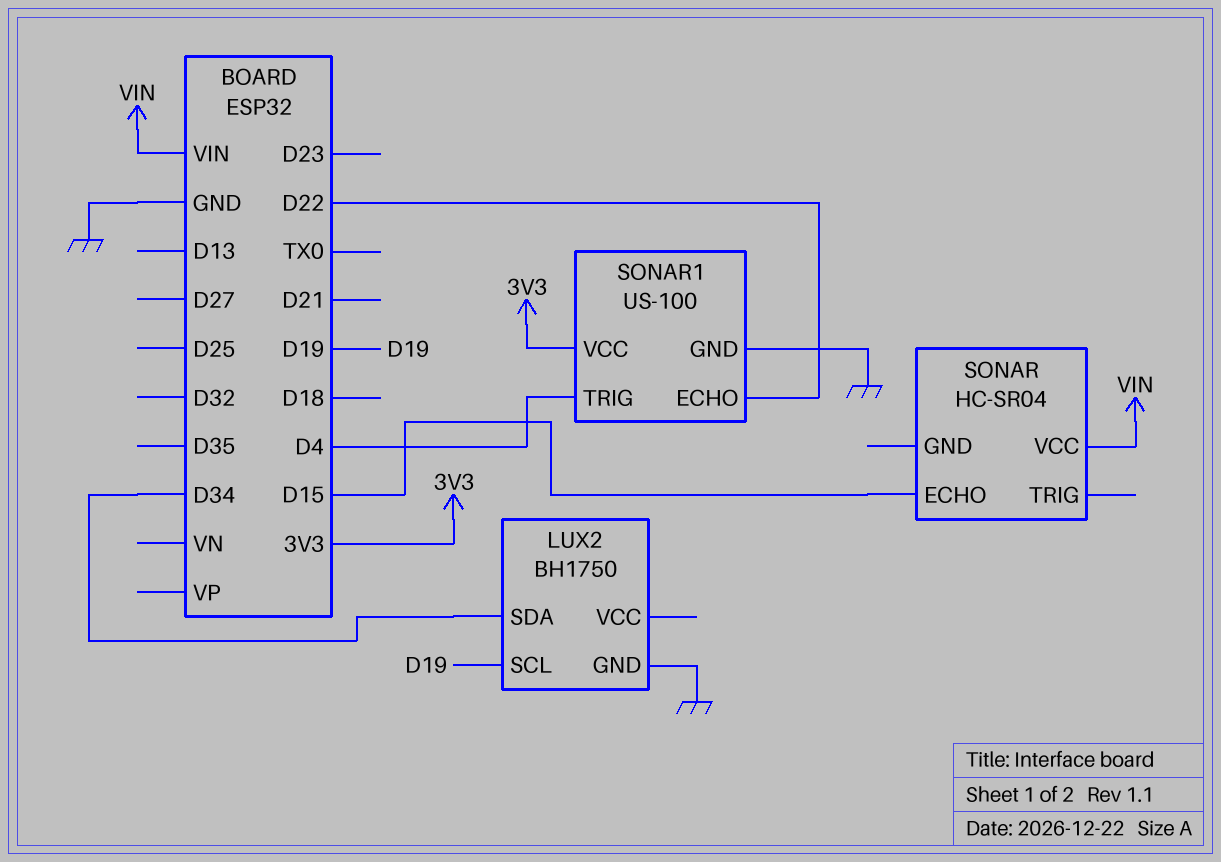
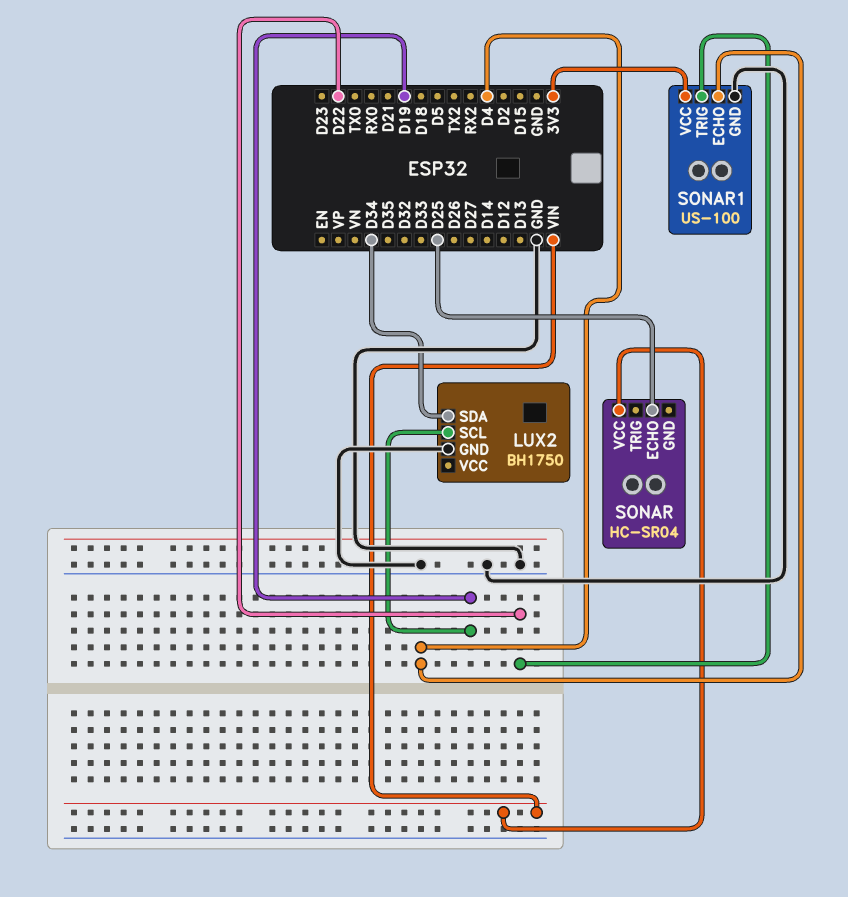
SONAR pin ECHO: D15 -> D25
SONAR1 pin ECHO: D22 -> D4
SONAR1 pin TRIG: D4 -> D22

